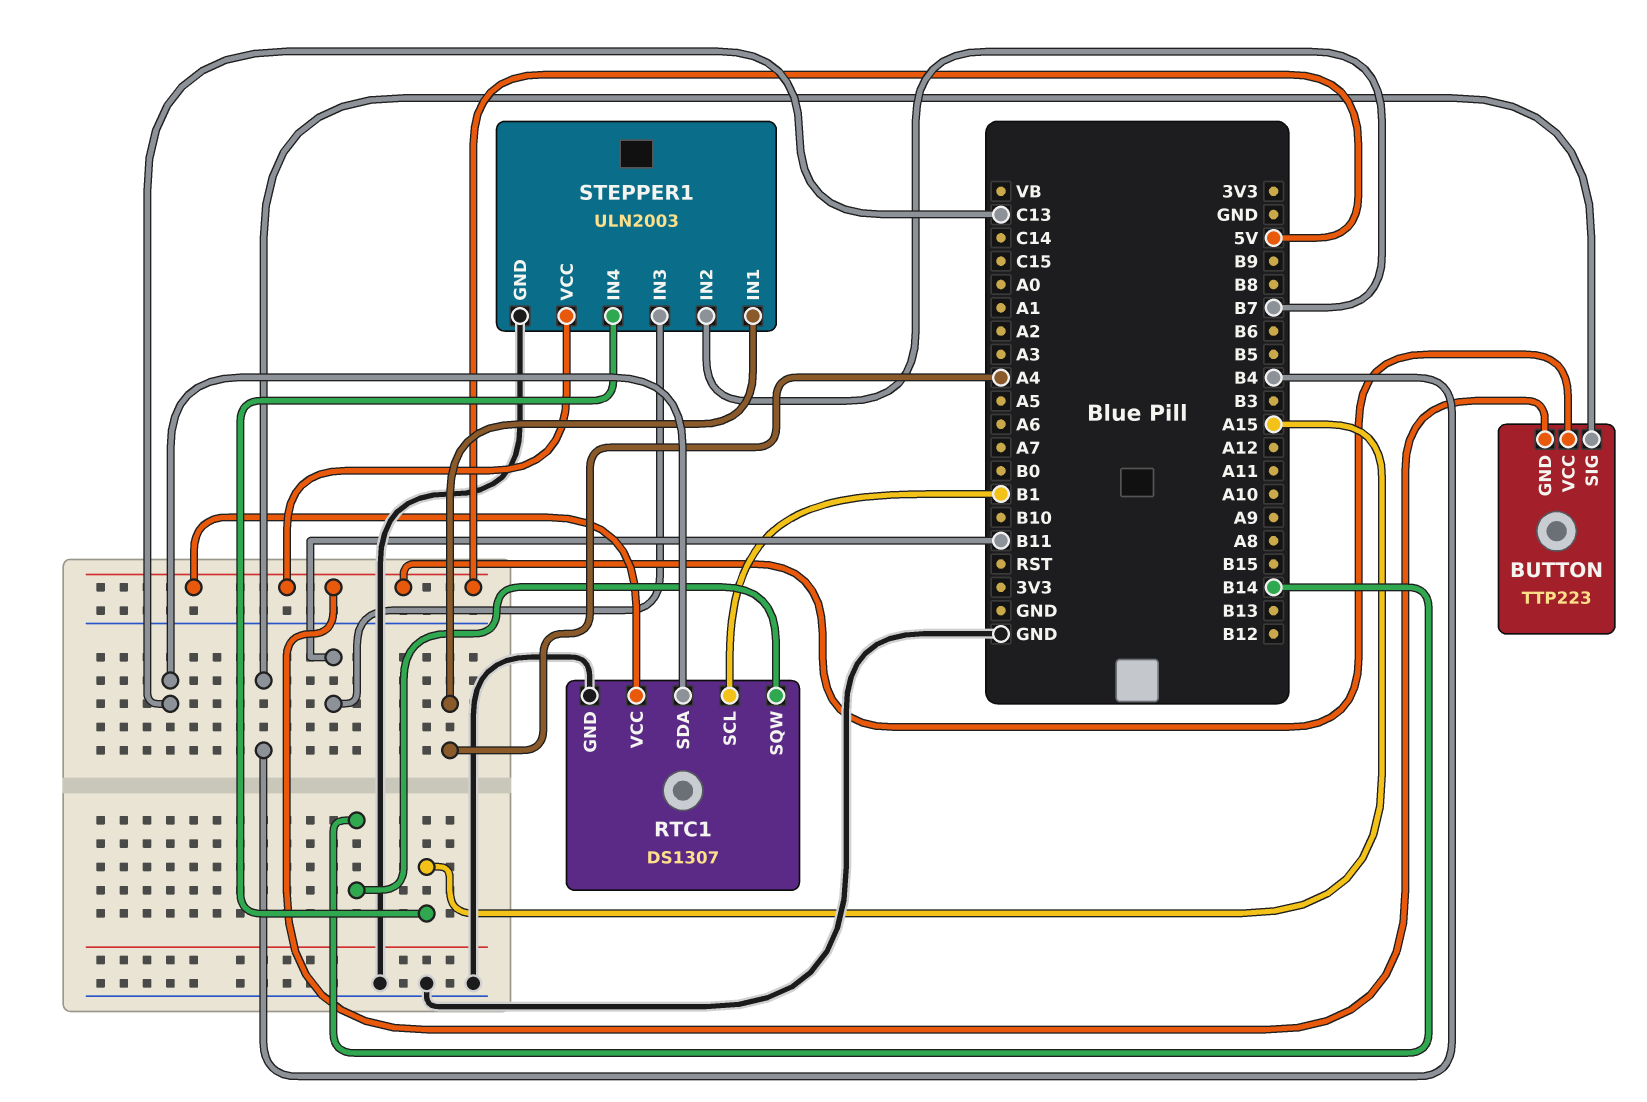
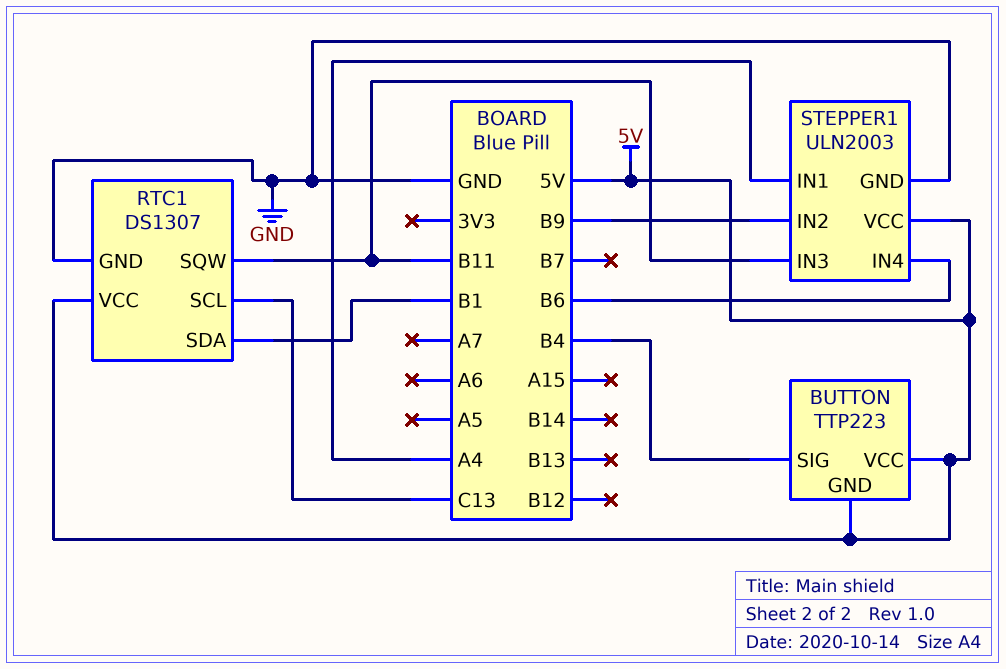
RTC1 pin SCL: B1 -> C13
RTC1 pin SDA: C13 -> B1
RTC1 pin SQW: B14 -> B11
STEPPER1 pin IN2: B7 -> B9
STEPPER1 pin IN4: A15 -> B6

